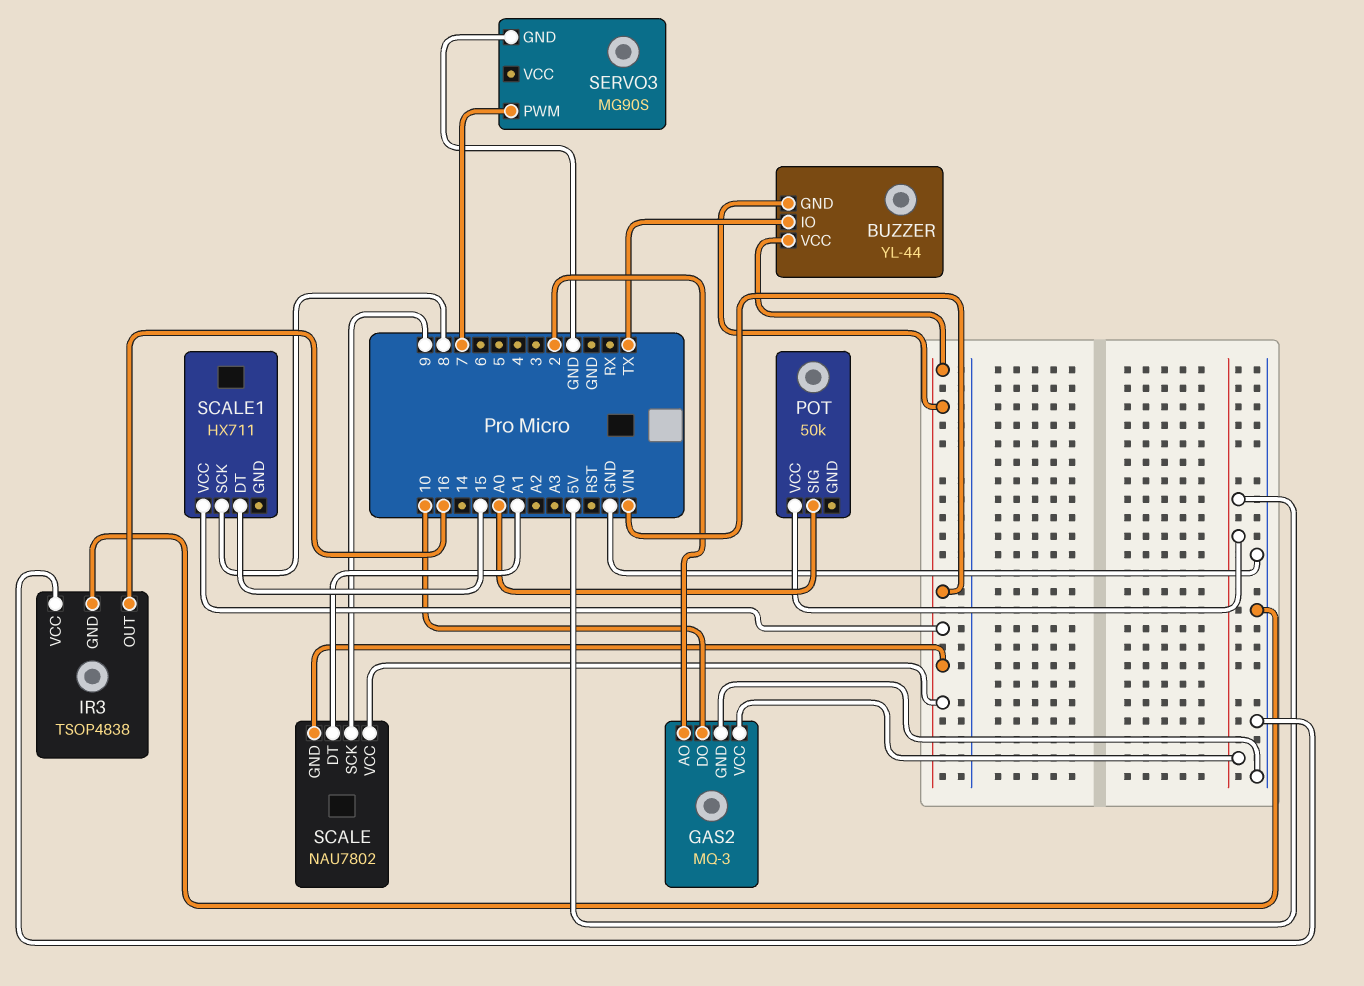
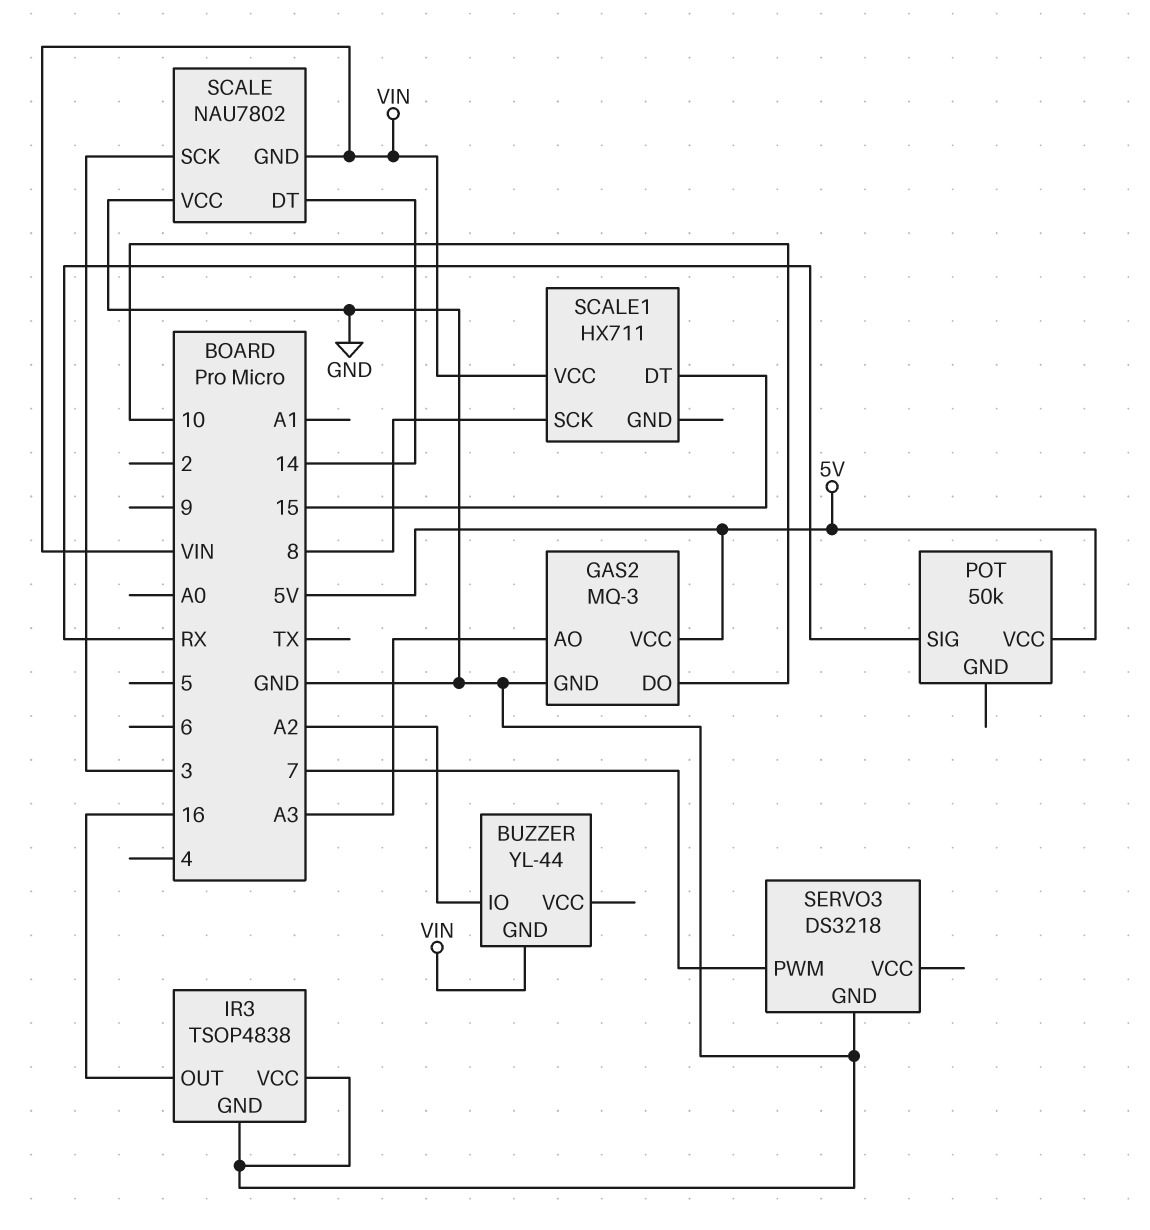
BUZZER pin IO: TX -> A2
BUZZER pin VCC: VIN -> none
GAS2 pin AO: 2 -> A3
POT pin SIG: A0 -> RX
SCALE pin DT: A1 -> 14
SCALE pin SCK: 9 -> 3
SCALE pin VCC: VIN -> GND
SERVO3: MG90S -> DS3218

